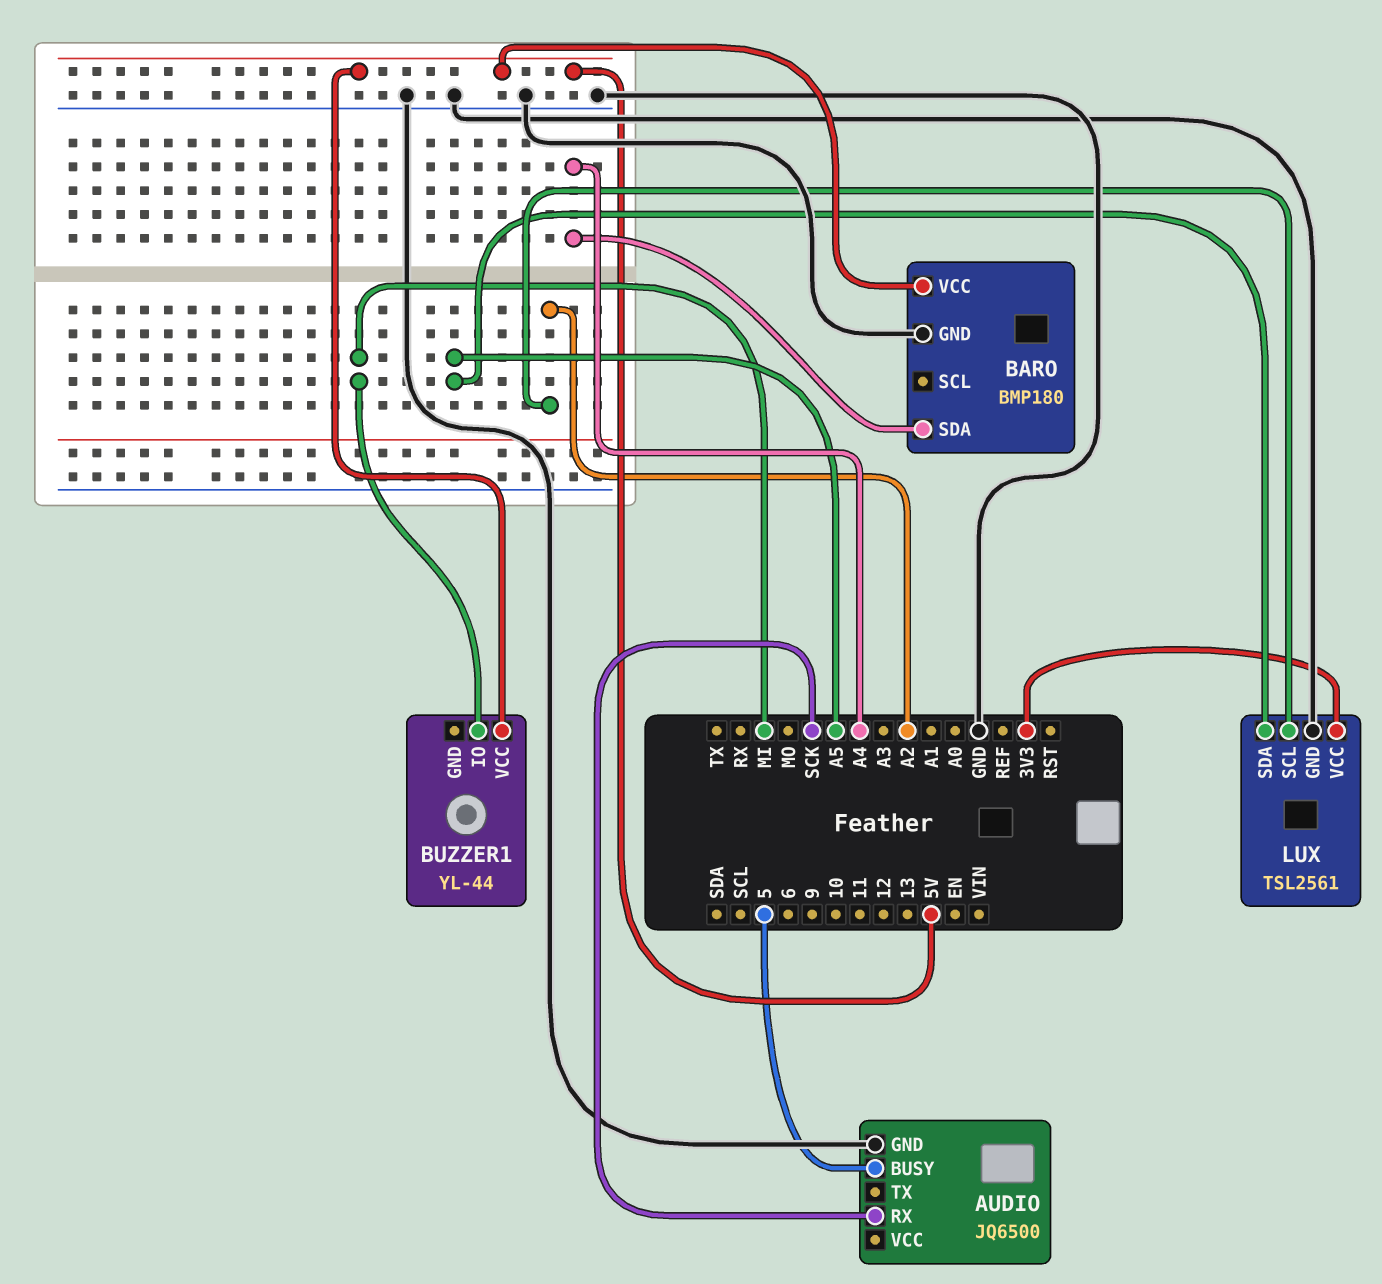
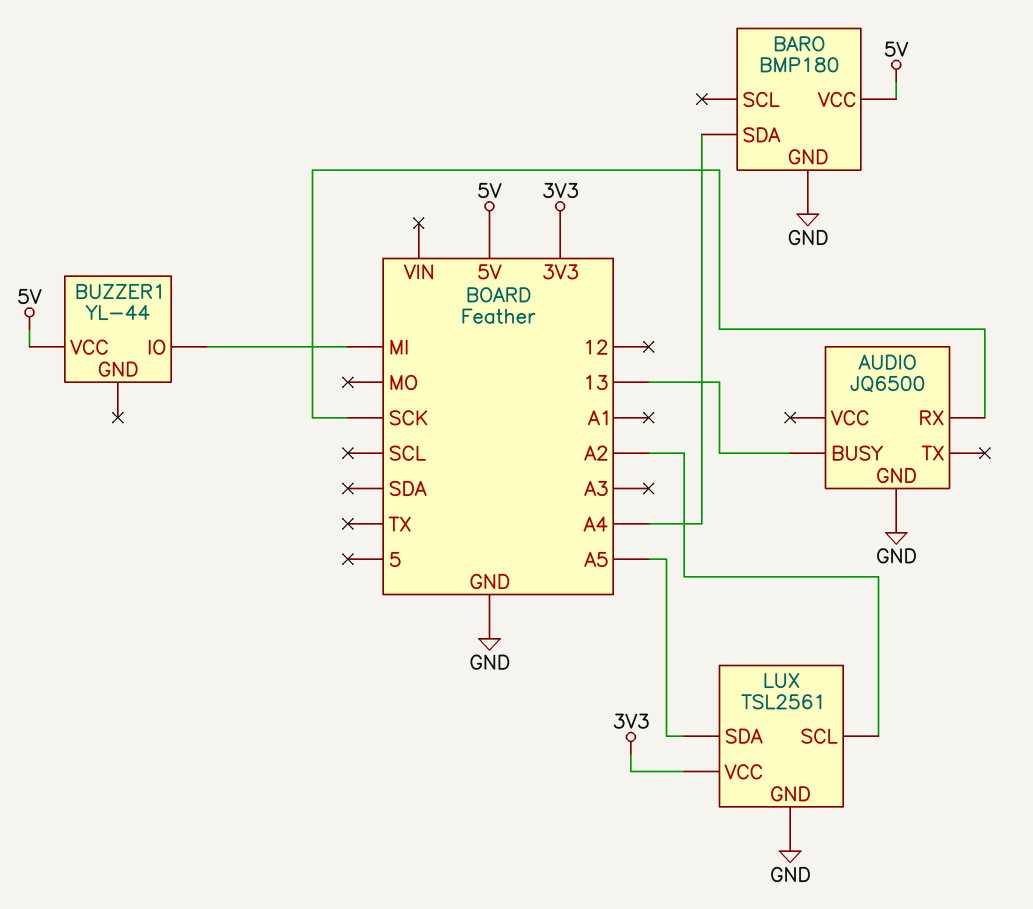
AUDIO pin BUSY: 5 -> 13

